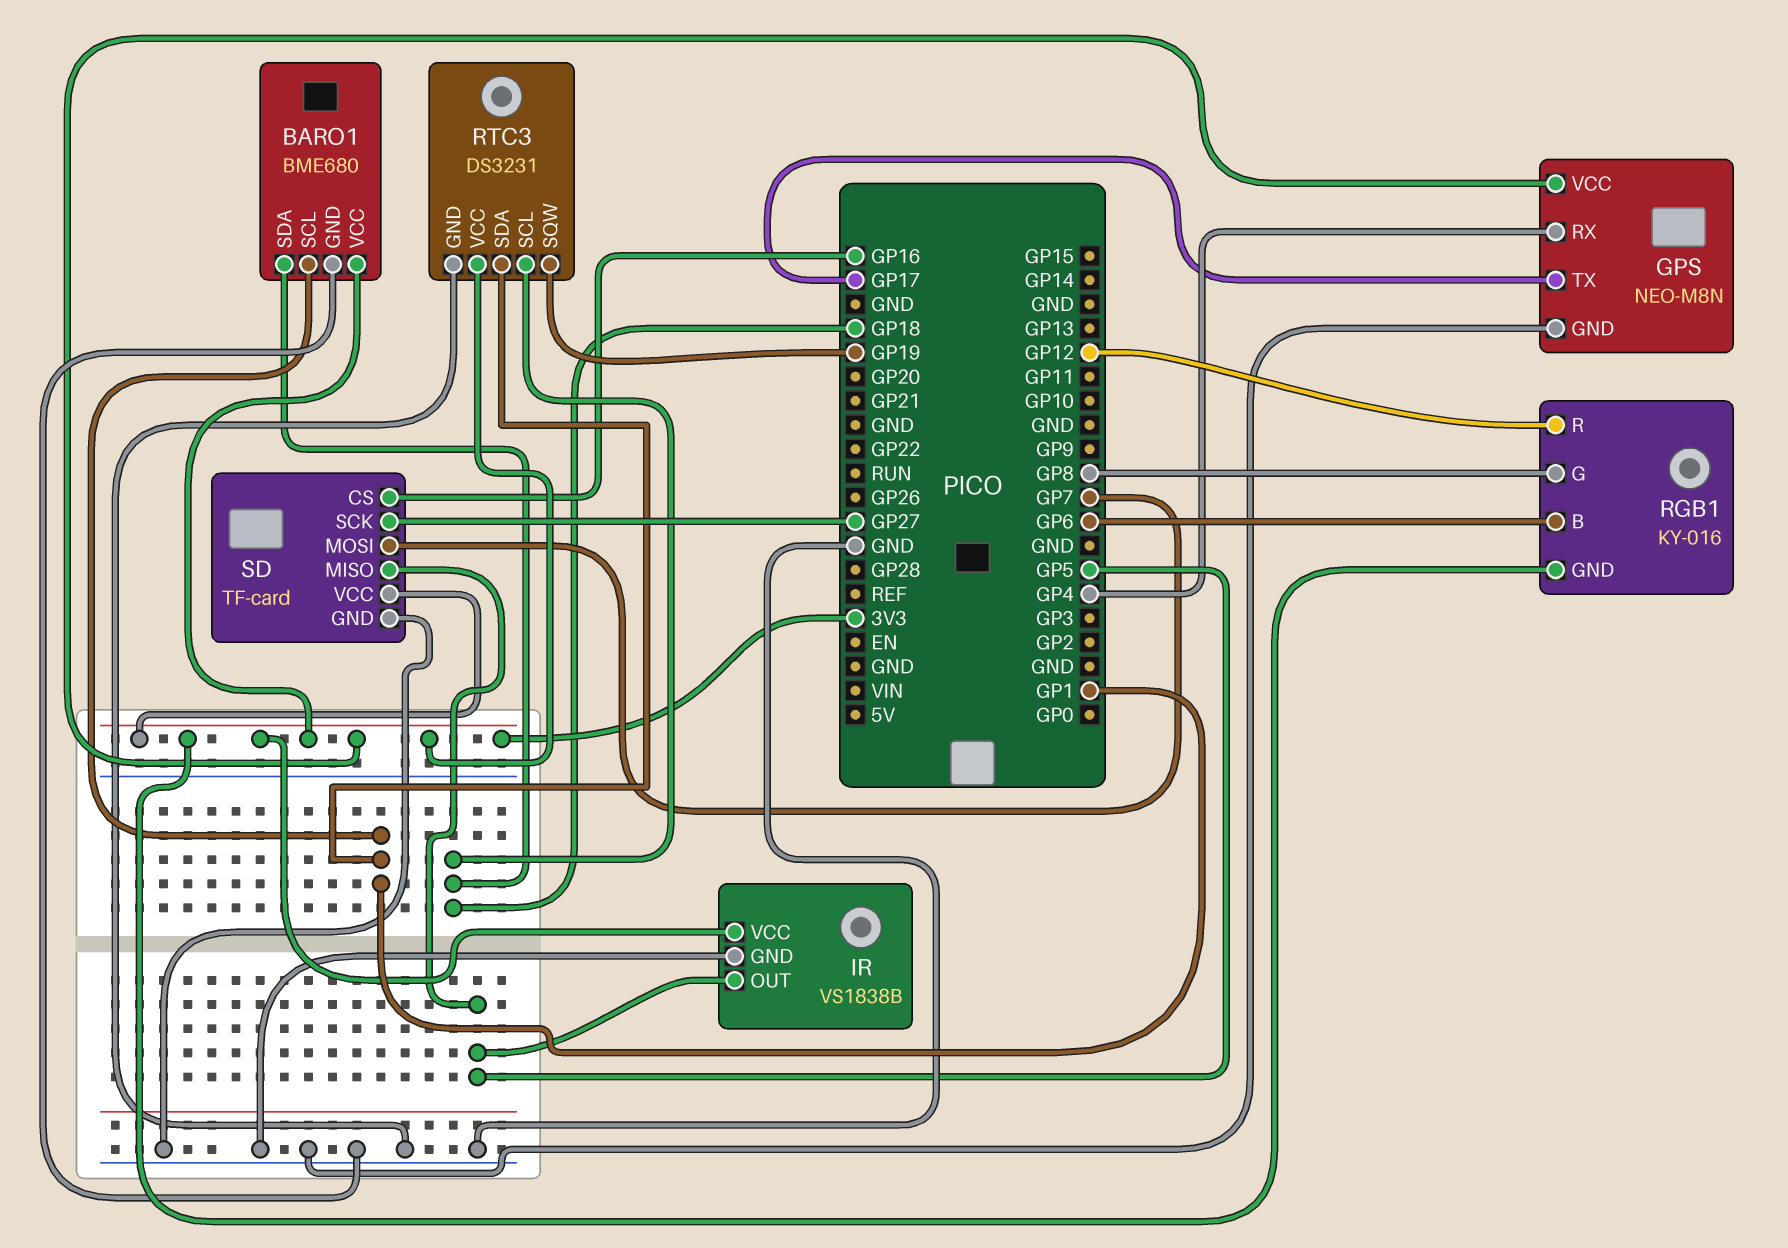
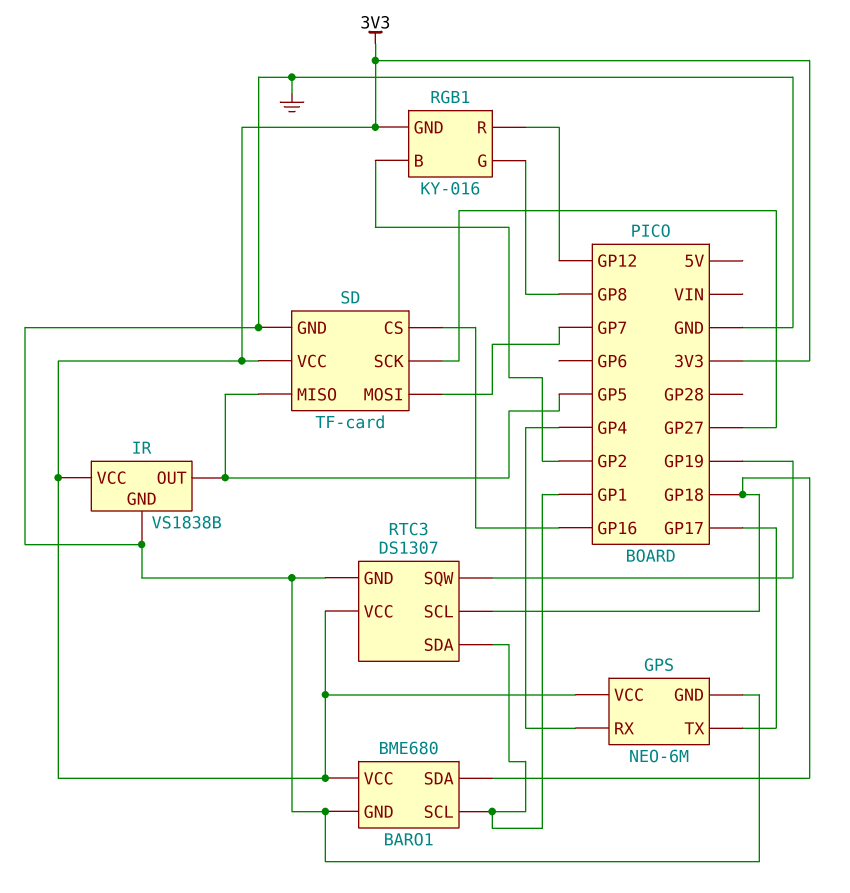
GPS: NEO-M8N -> NEO-6M
RGB1 pin B: GP6 -> GP2
RTC3: DS3231 -> DS1307

